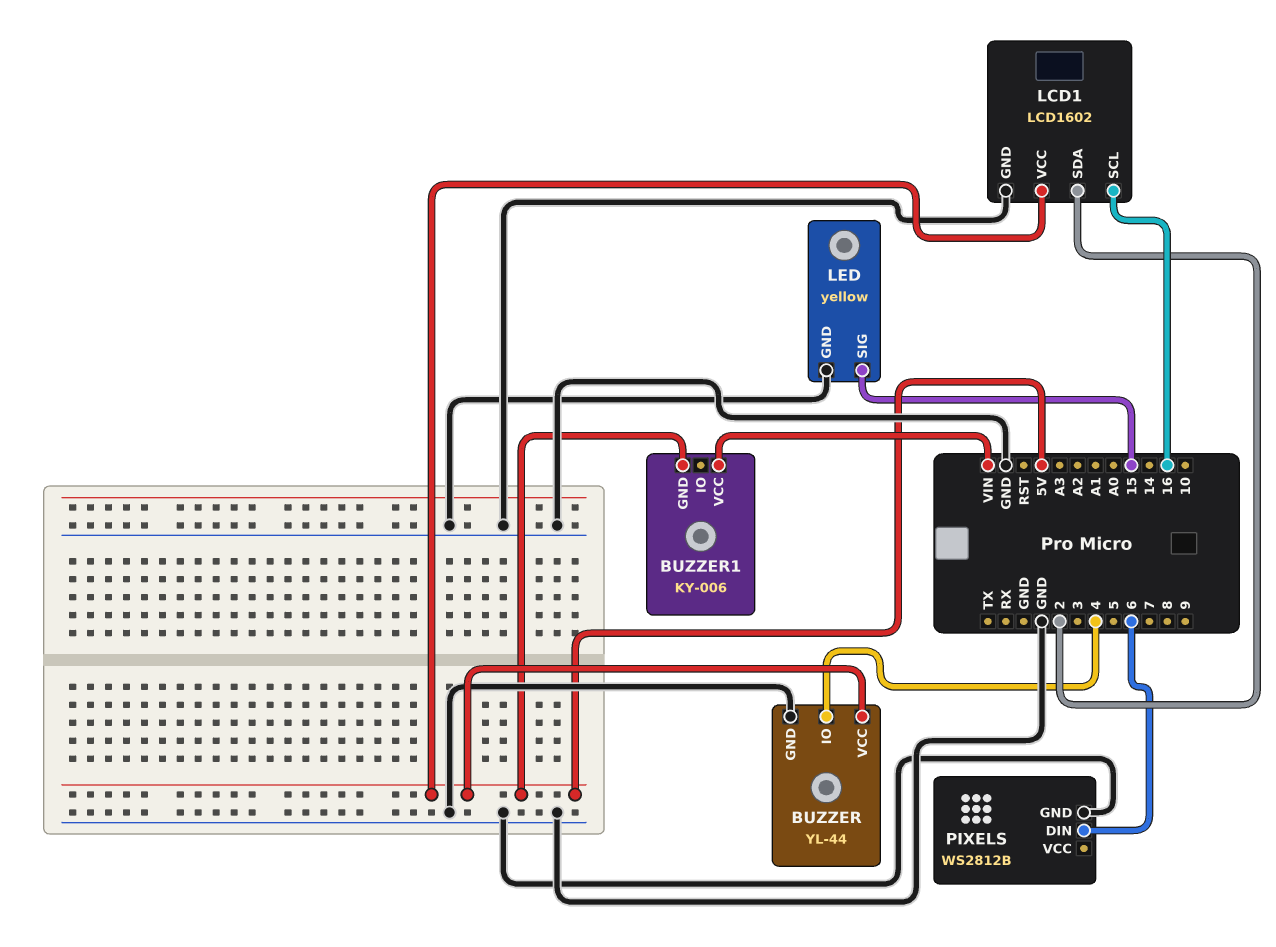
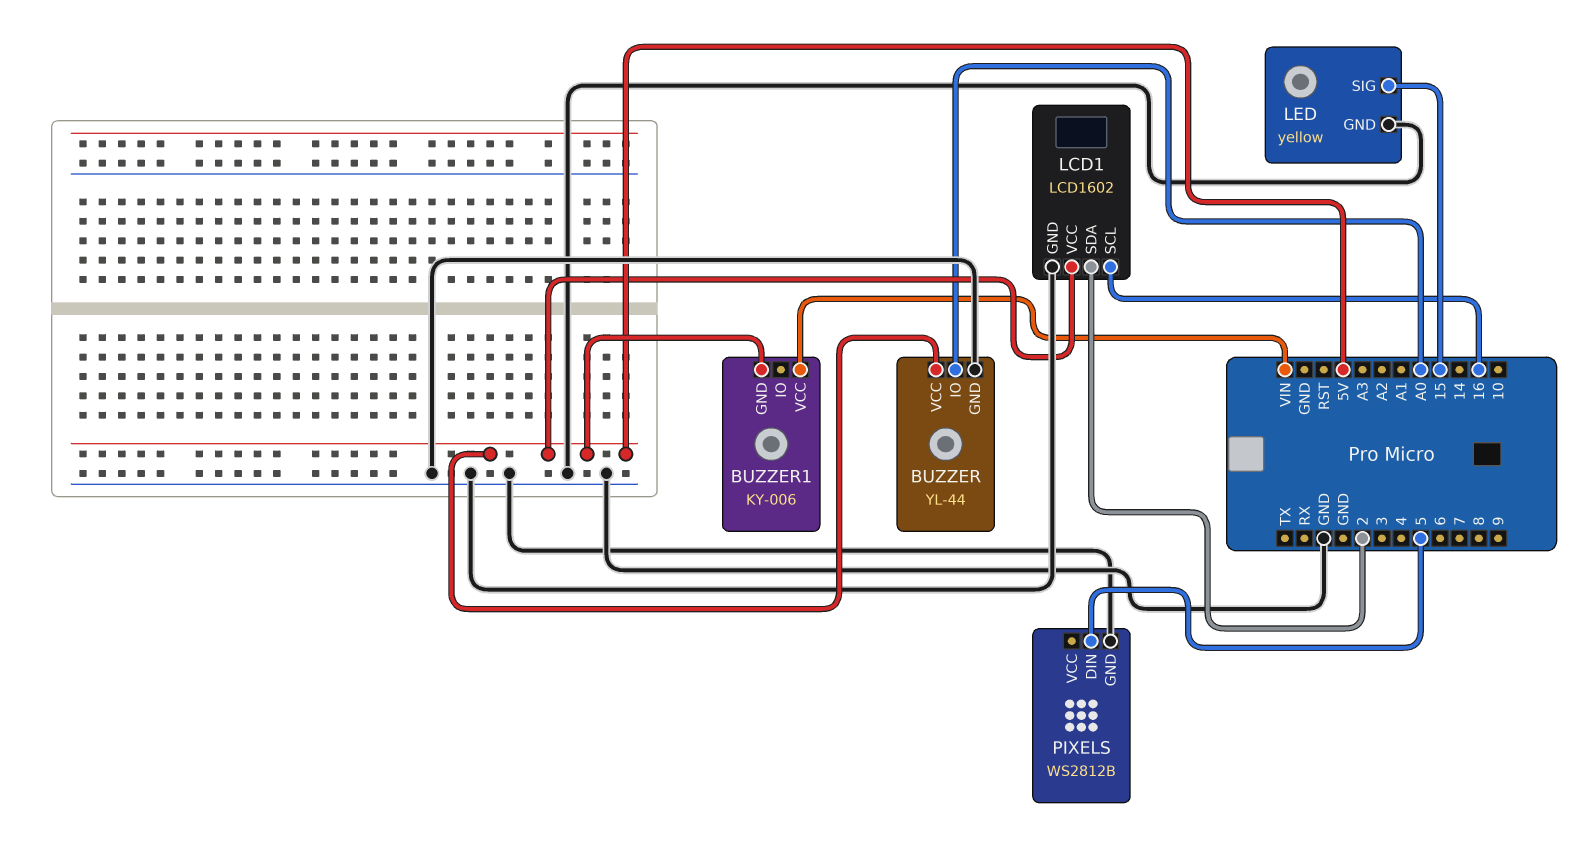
BUZZER pin IO: 4 -> A0
PIXELS pin DIN: 6 -> 5

